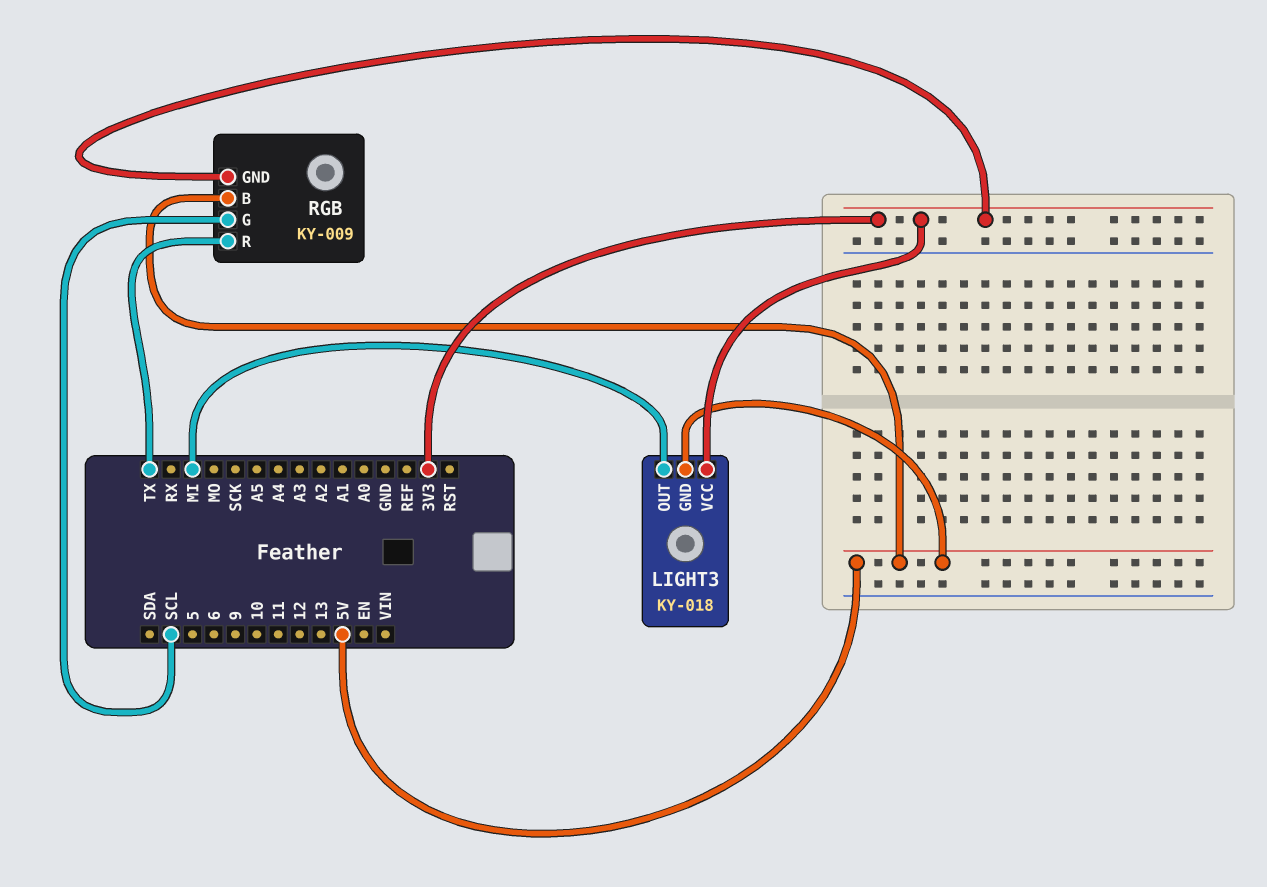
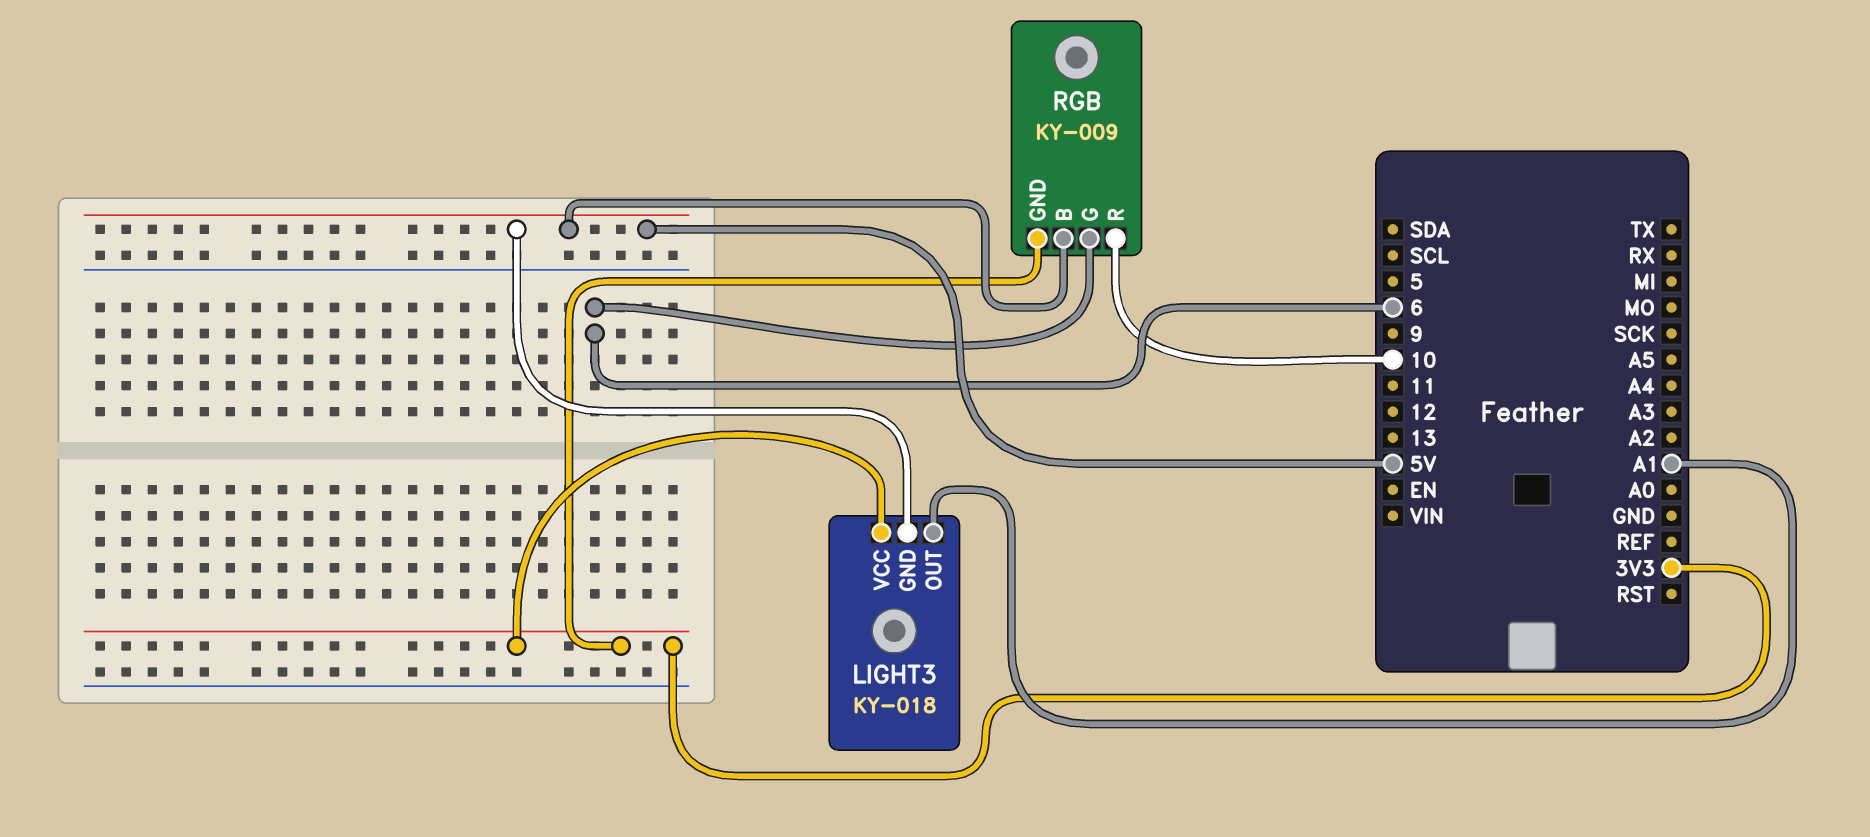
LIGHT3 pin OUT: MI -> A1
RGB pin G: SCL -> 6
RGB pin R: TX -> 10

